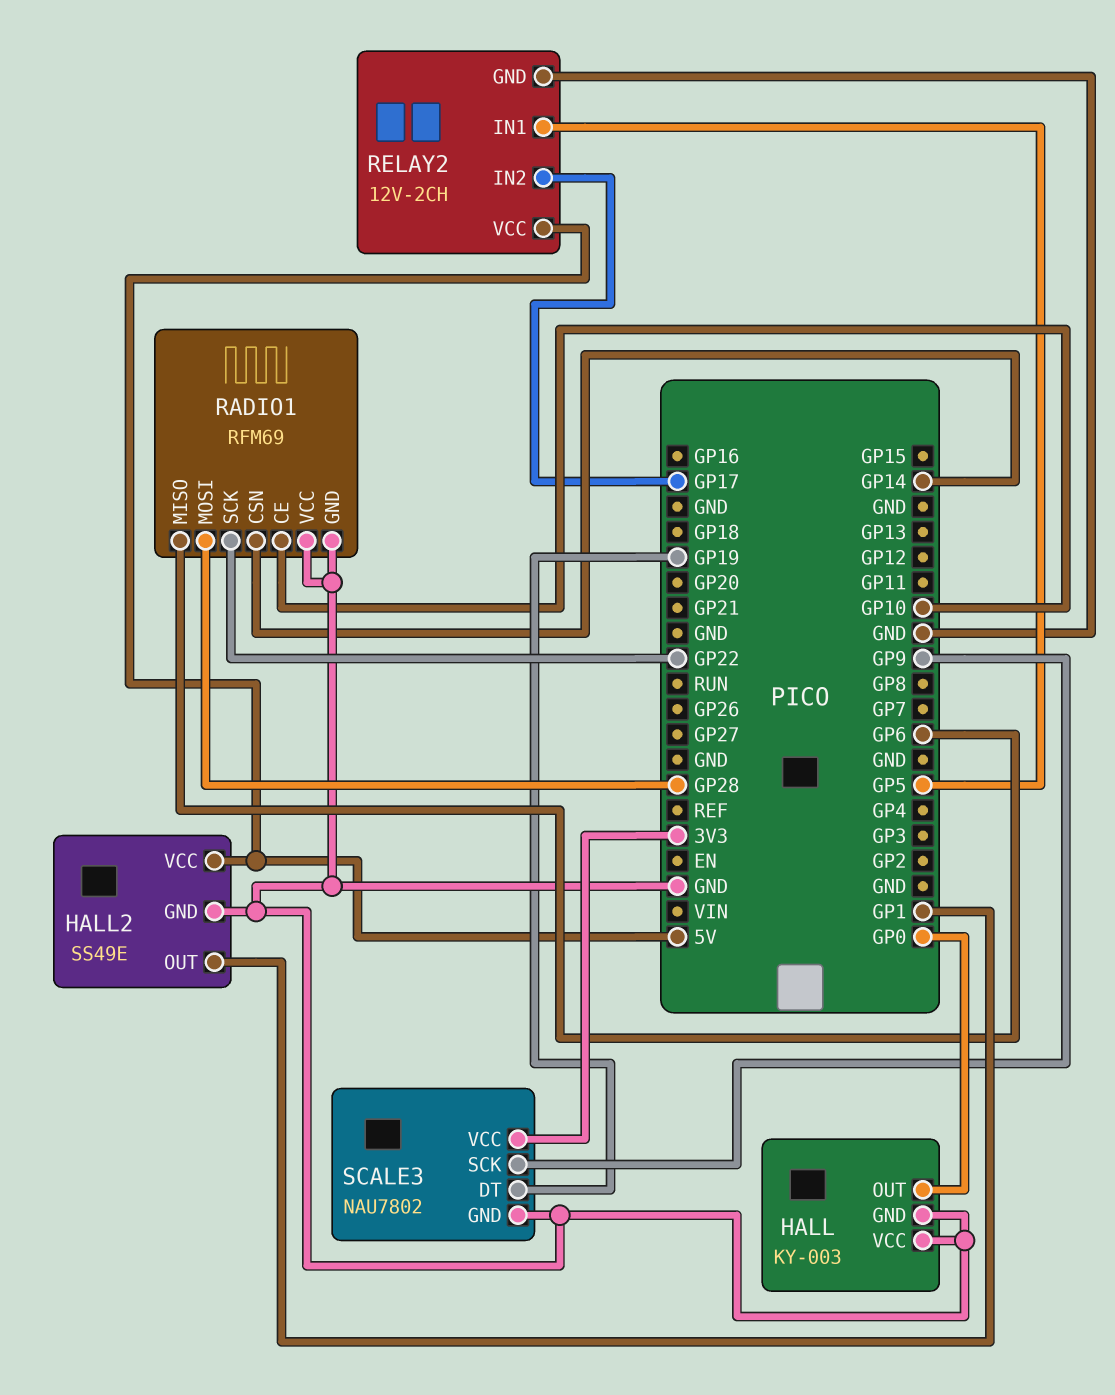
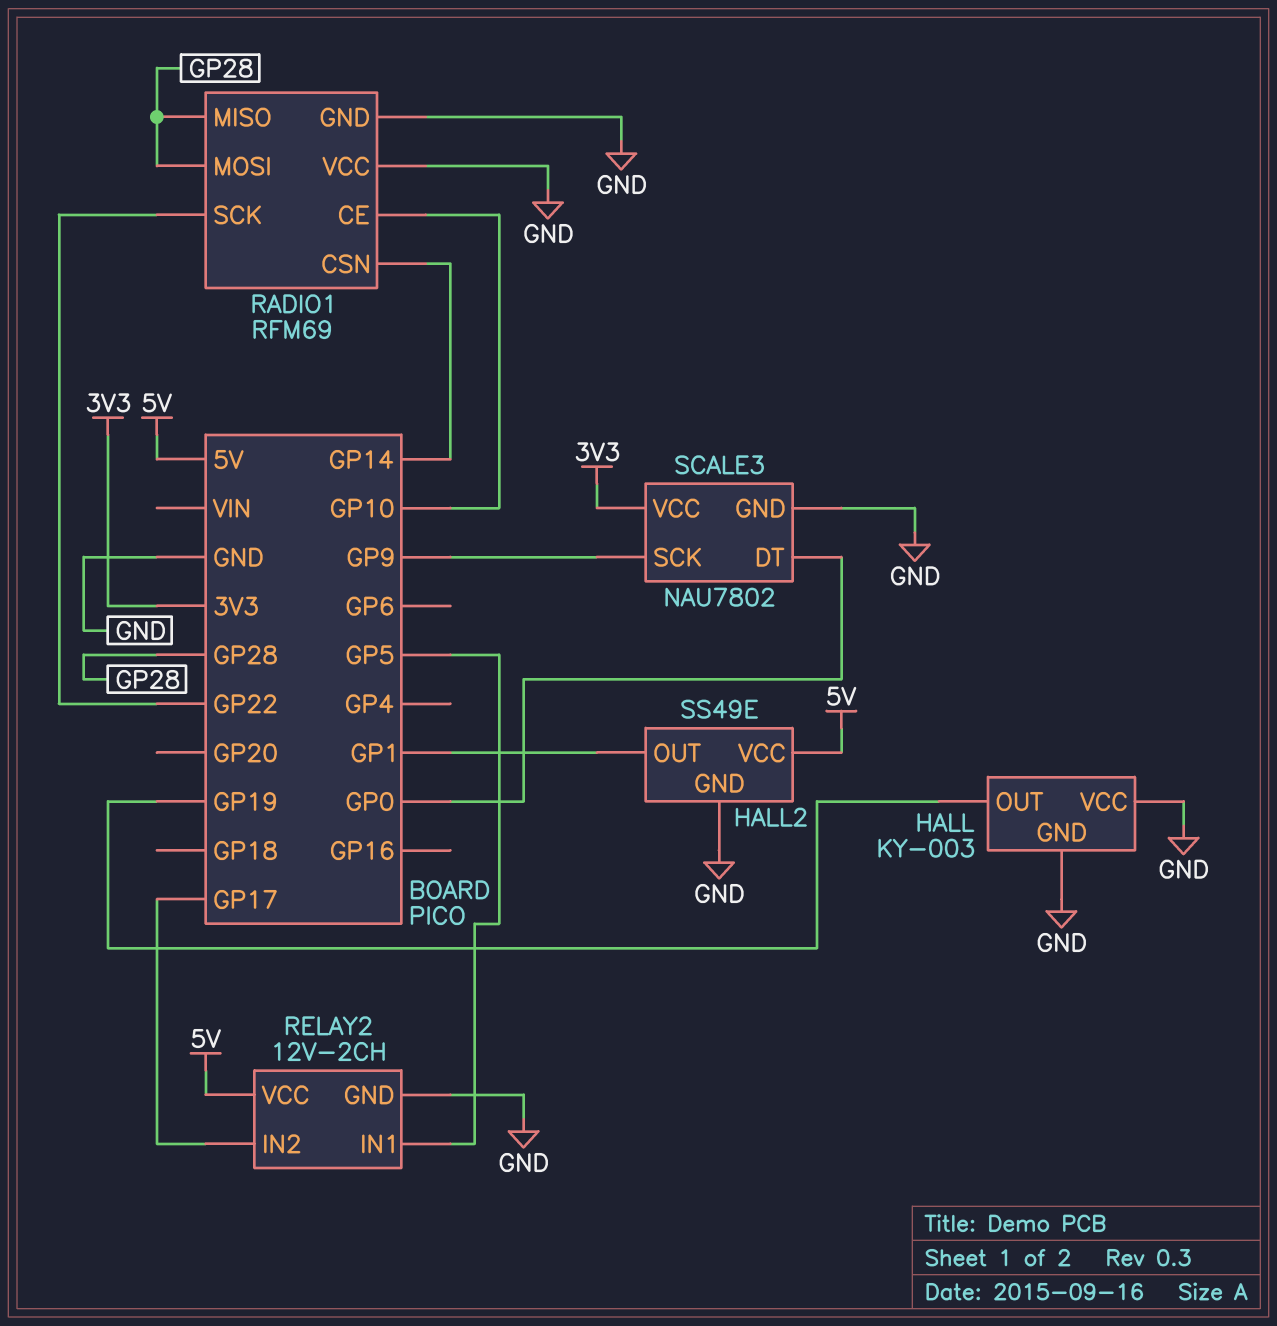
HALL pin OUT: GP0 -> GP19
RADIO1 pin MISO: GP6 -> GP28
SCALE3 pin DT: GP19 -> GP0

